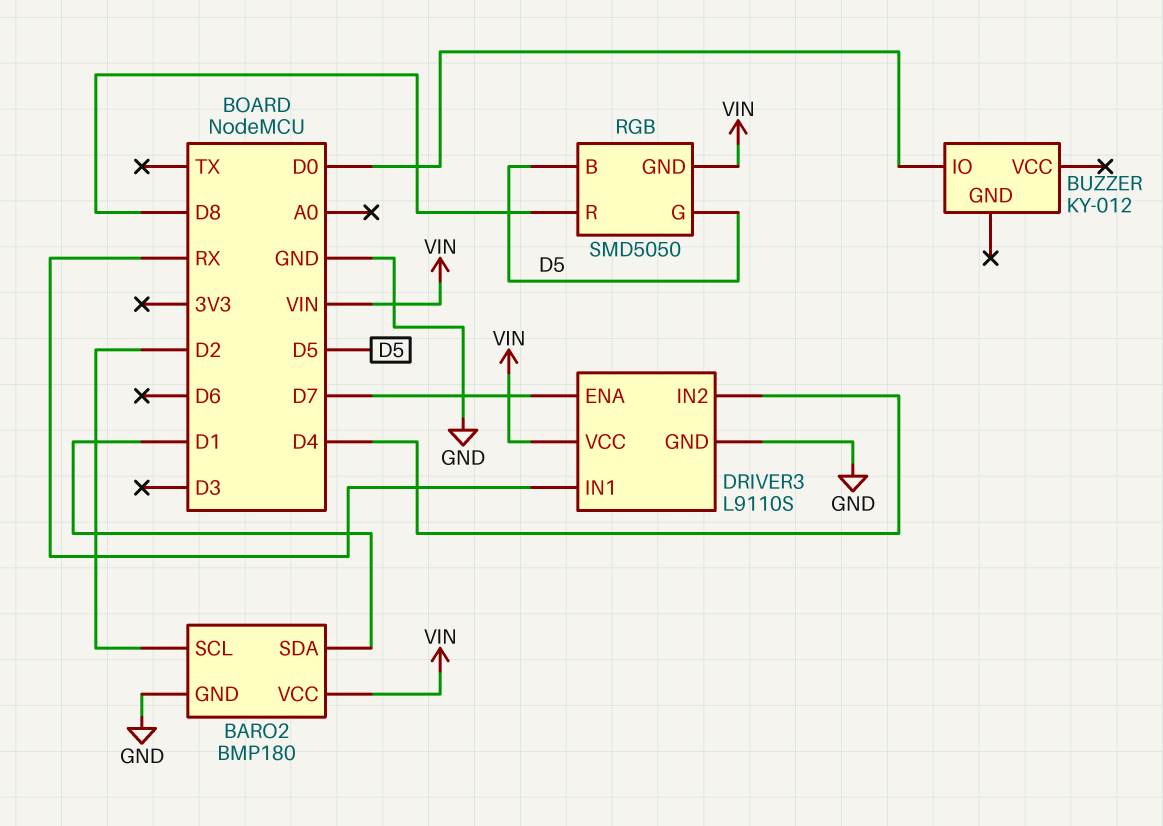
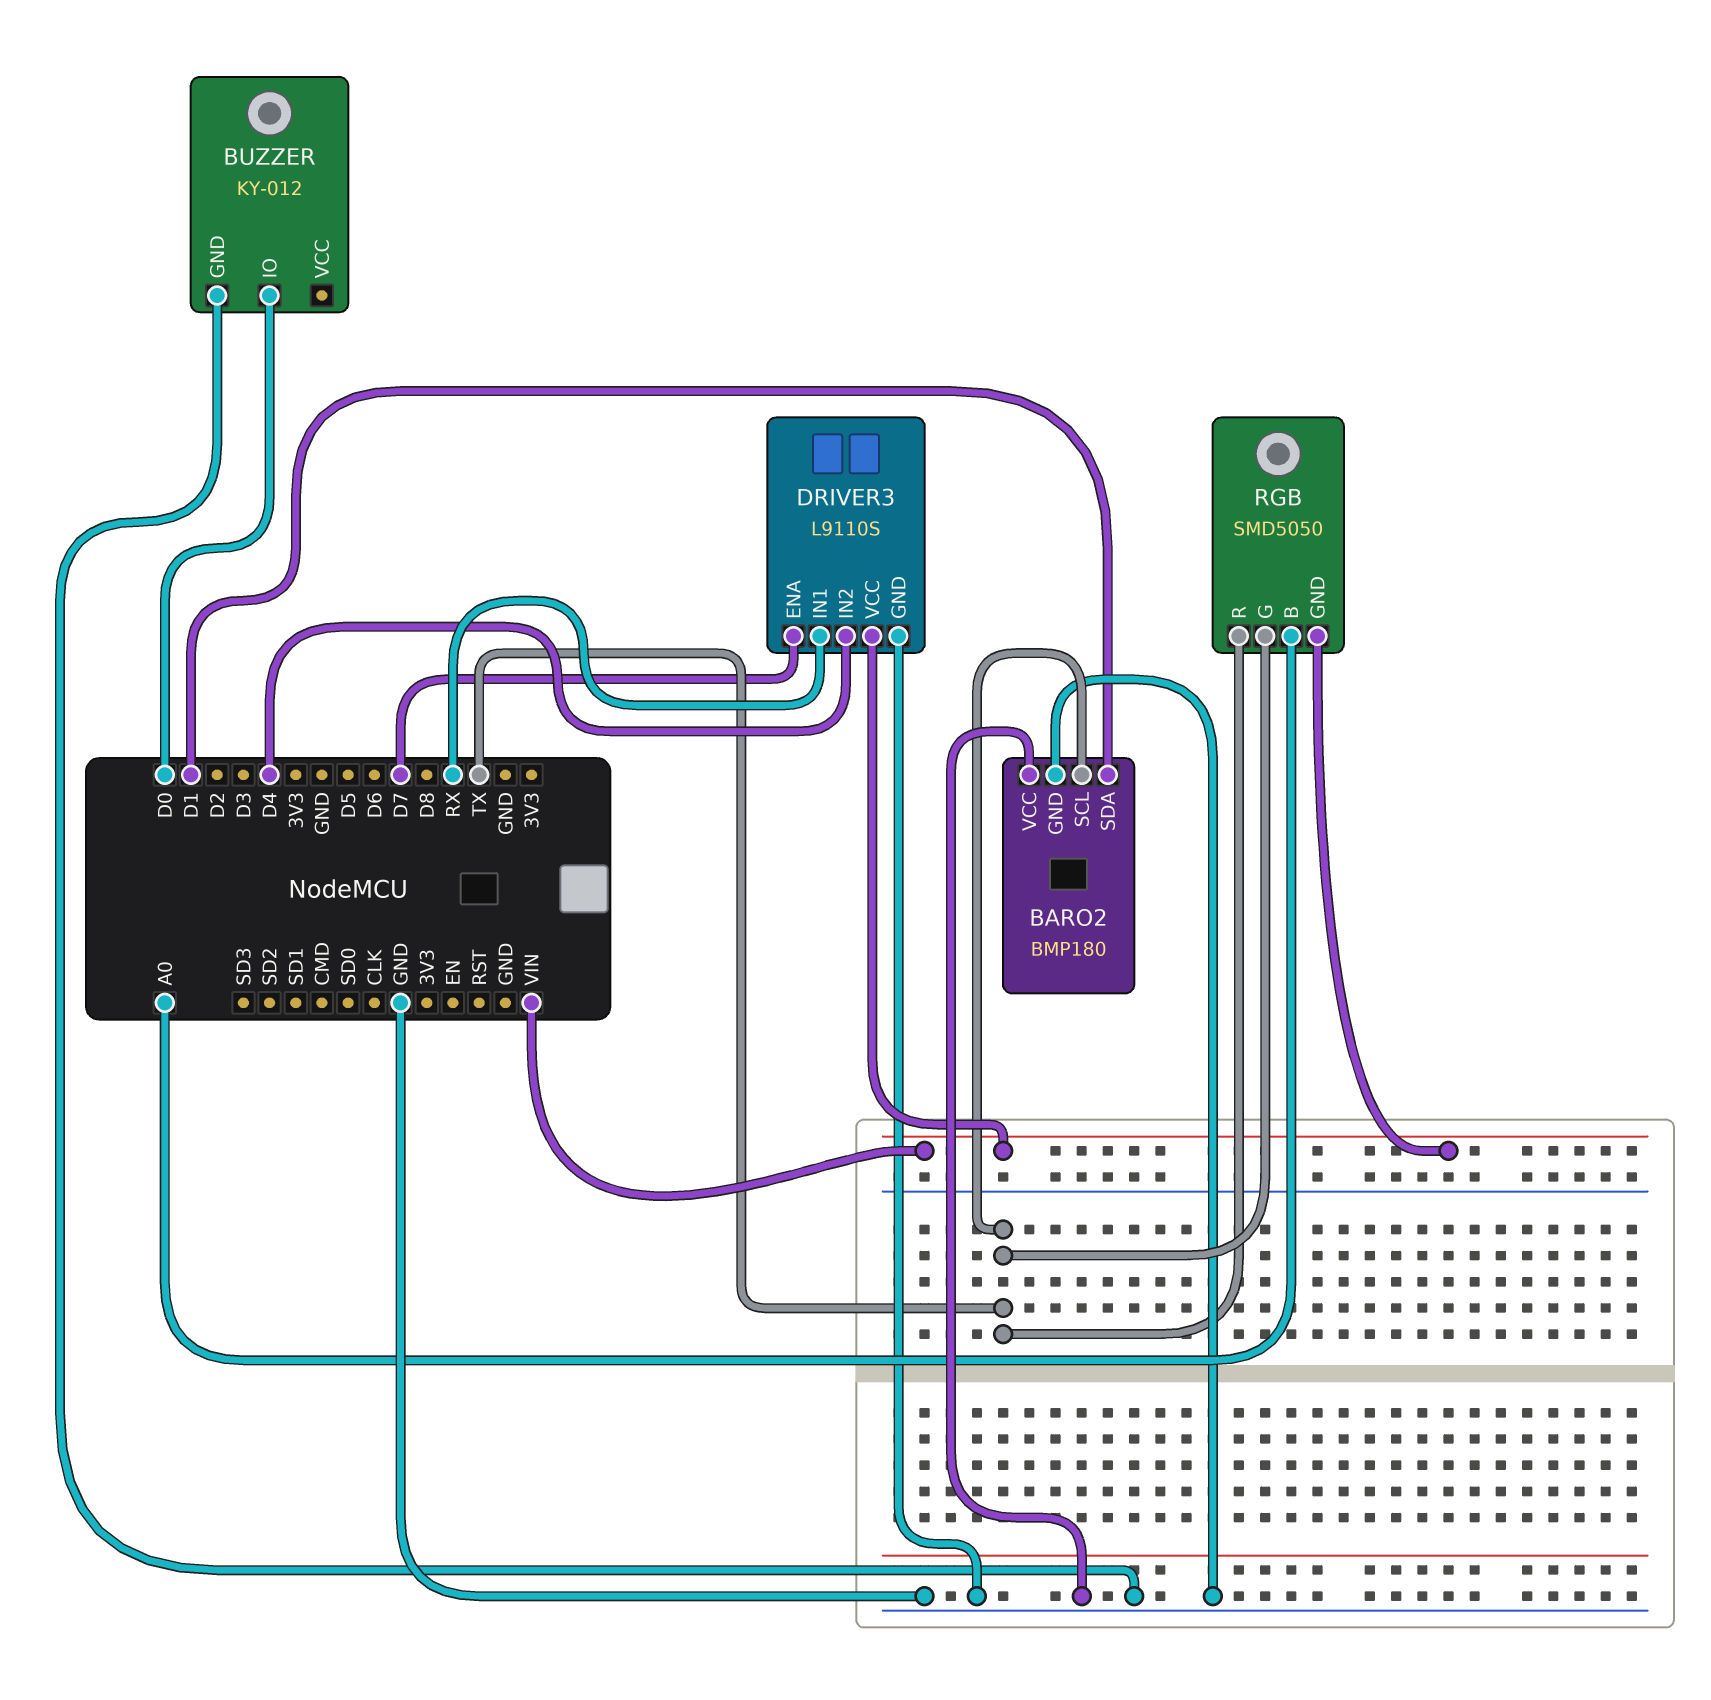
BARO2 pin SCL: D2 -> TX
BARO2 pin VCC: VIN -> GND
BUZZER pin GND: none -> GND
RGB pin B: D5 -> A0
RGB pin G: D5 -> TX
RGB pin R: D8 -> TX

